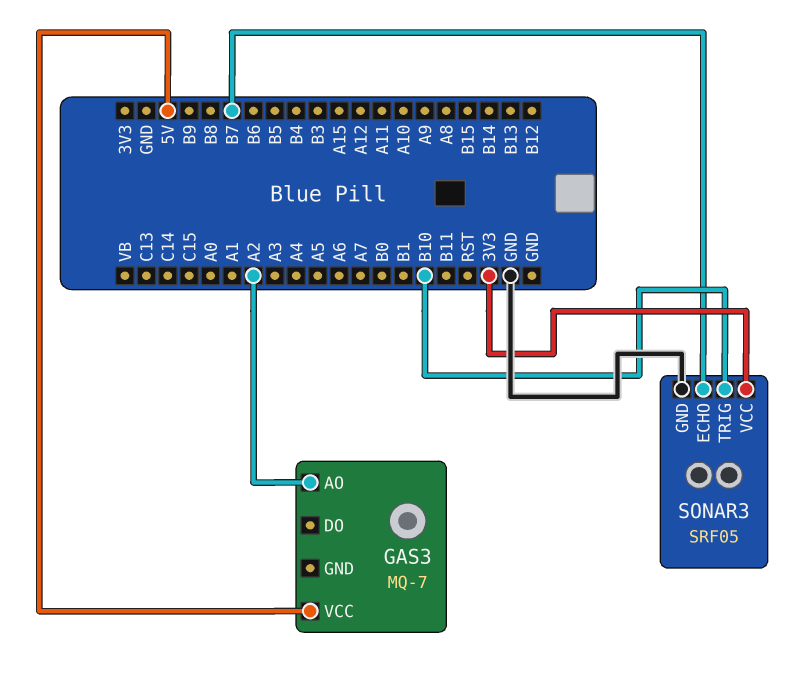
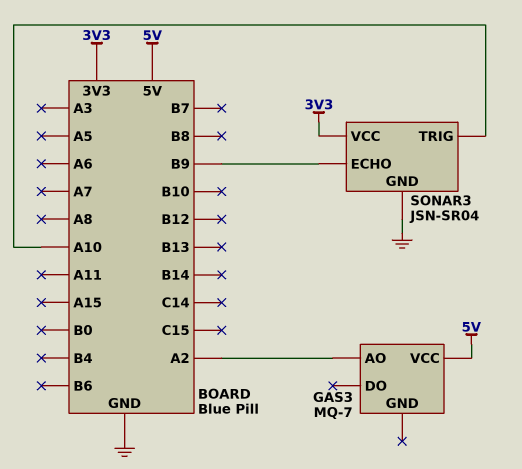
SONAR3: SRF05 -> JSN-SR04
SONAR3 pin ECHO: B7 -> B9
SONAR3 pin TRIG: B10 -> A10

